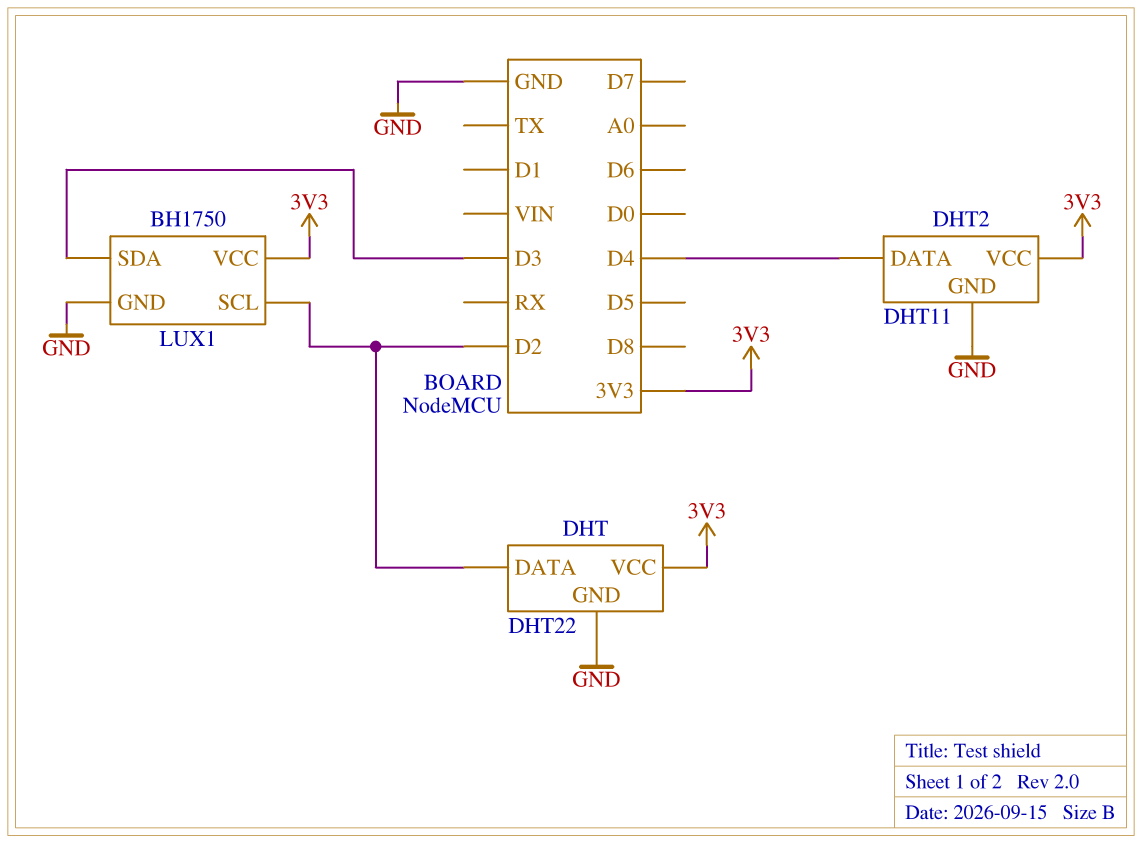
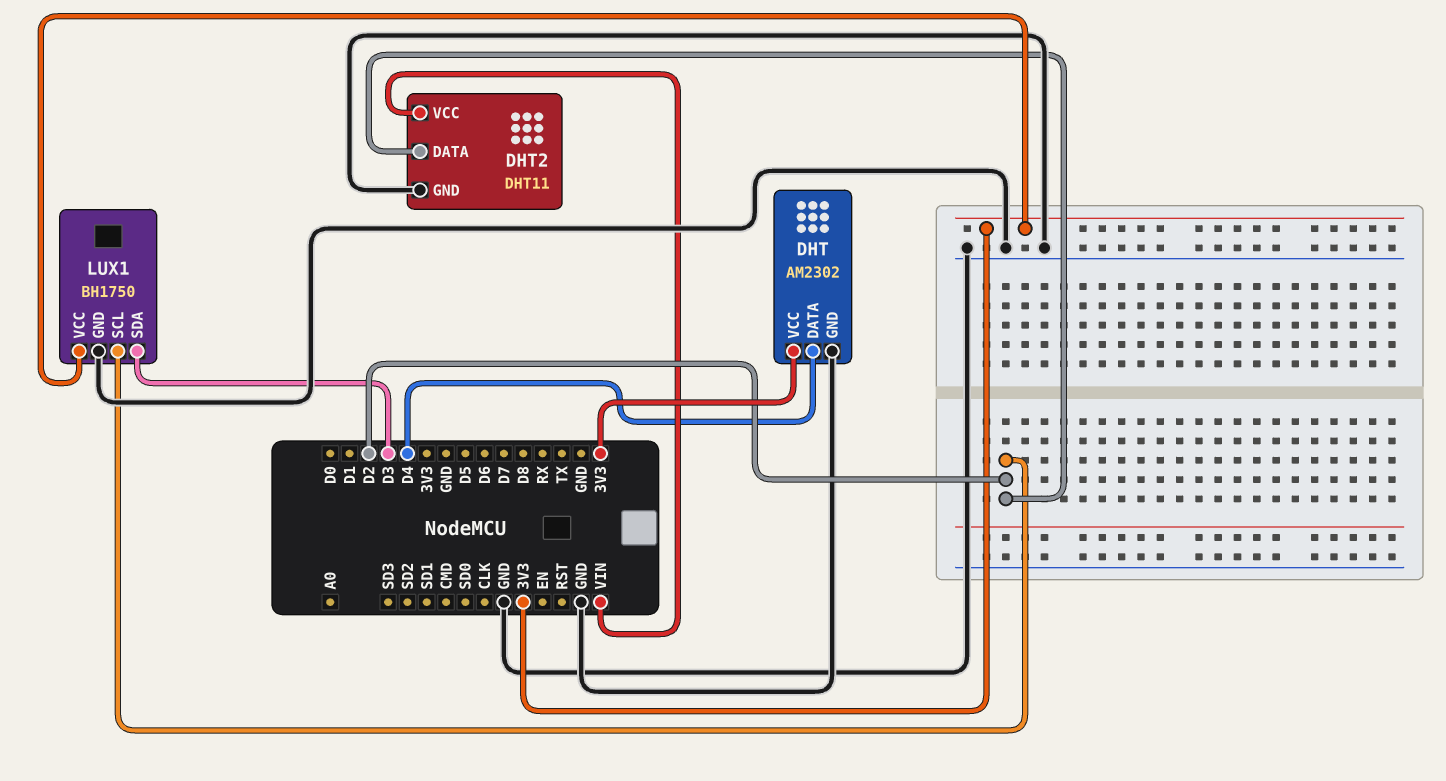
DHT: DHT22 -> AM2302
DHT pin DATA: D2 -> D4
DHT2 pin DATA: D4 -> D2
DHT2 pin VCC: 3V3 -> VIN

